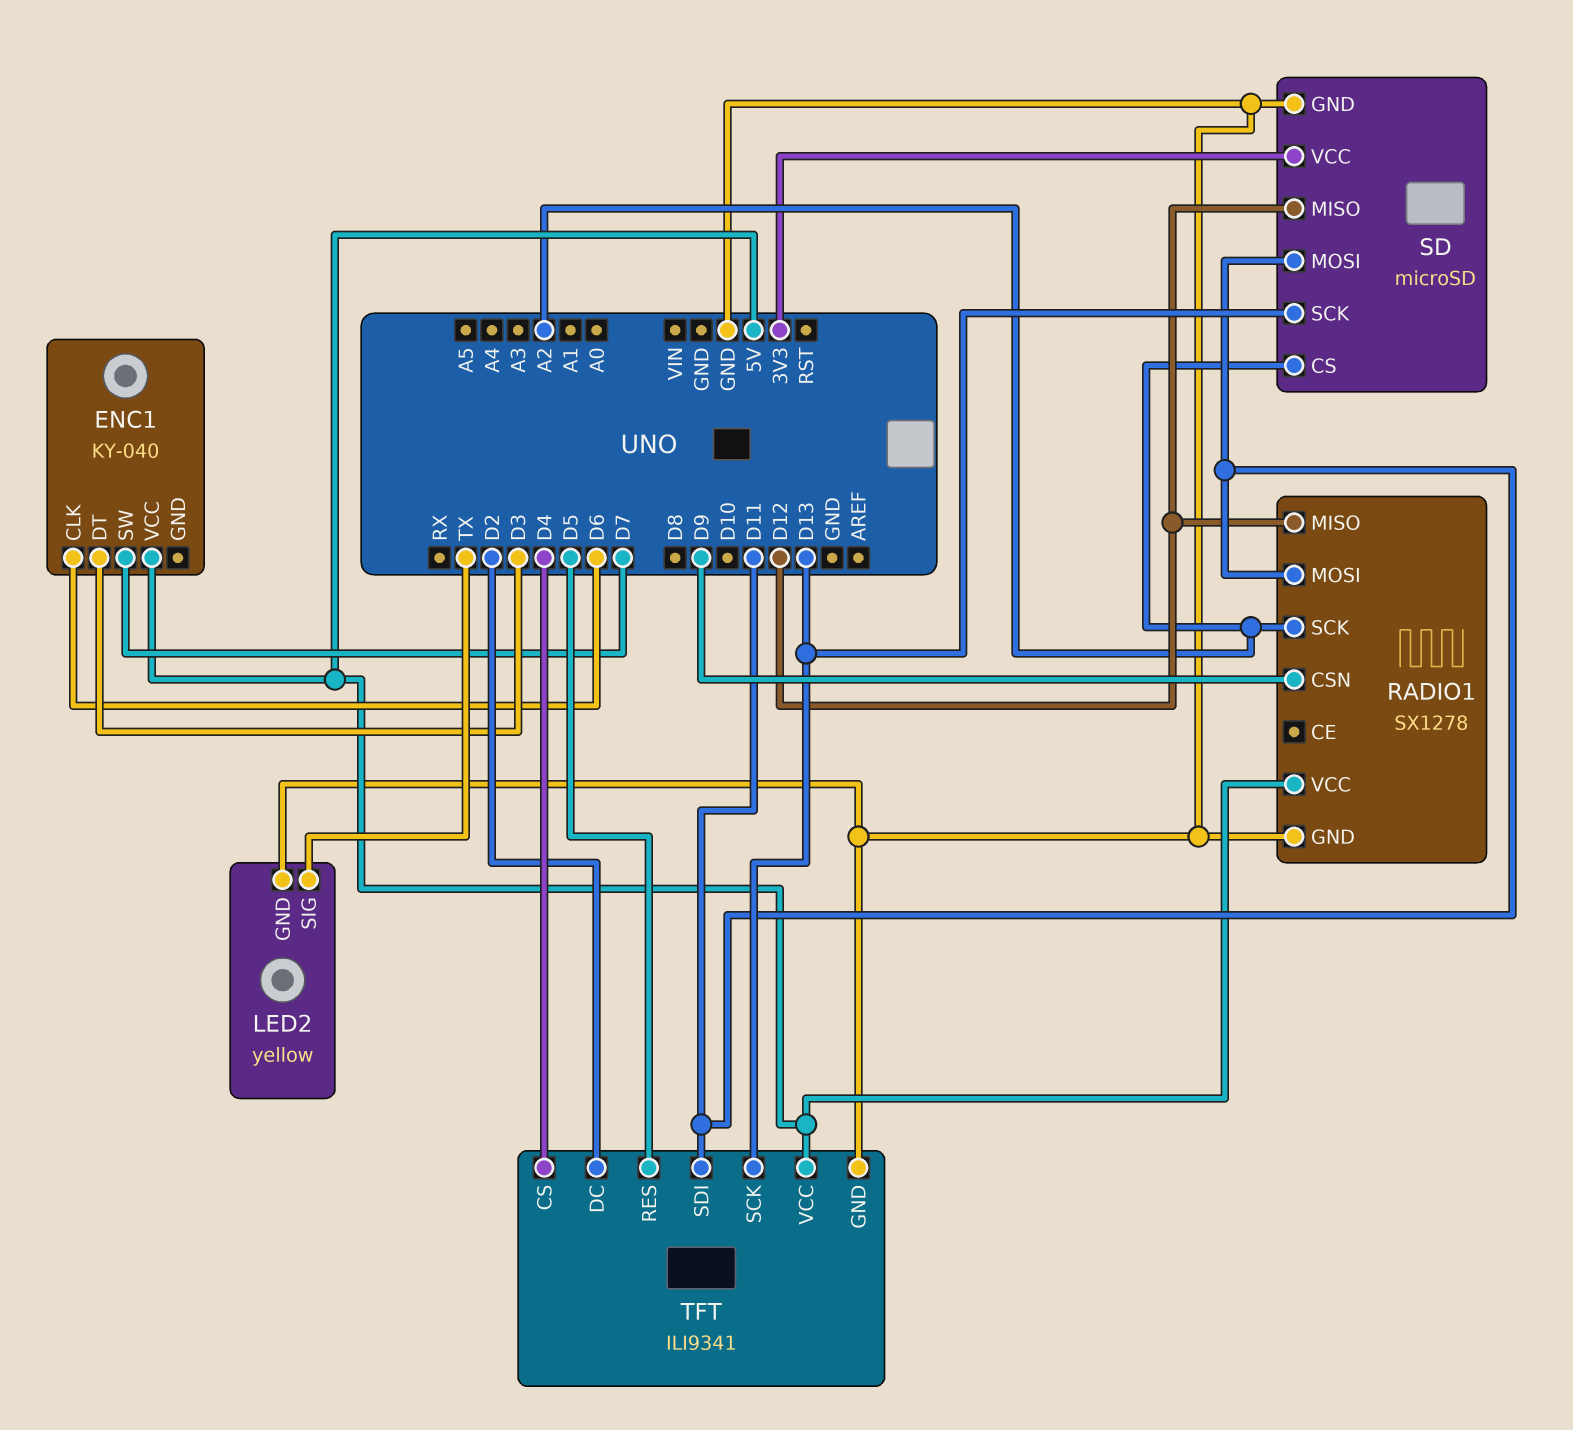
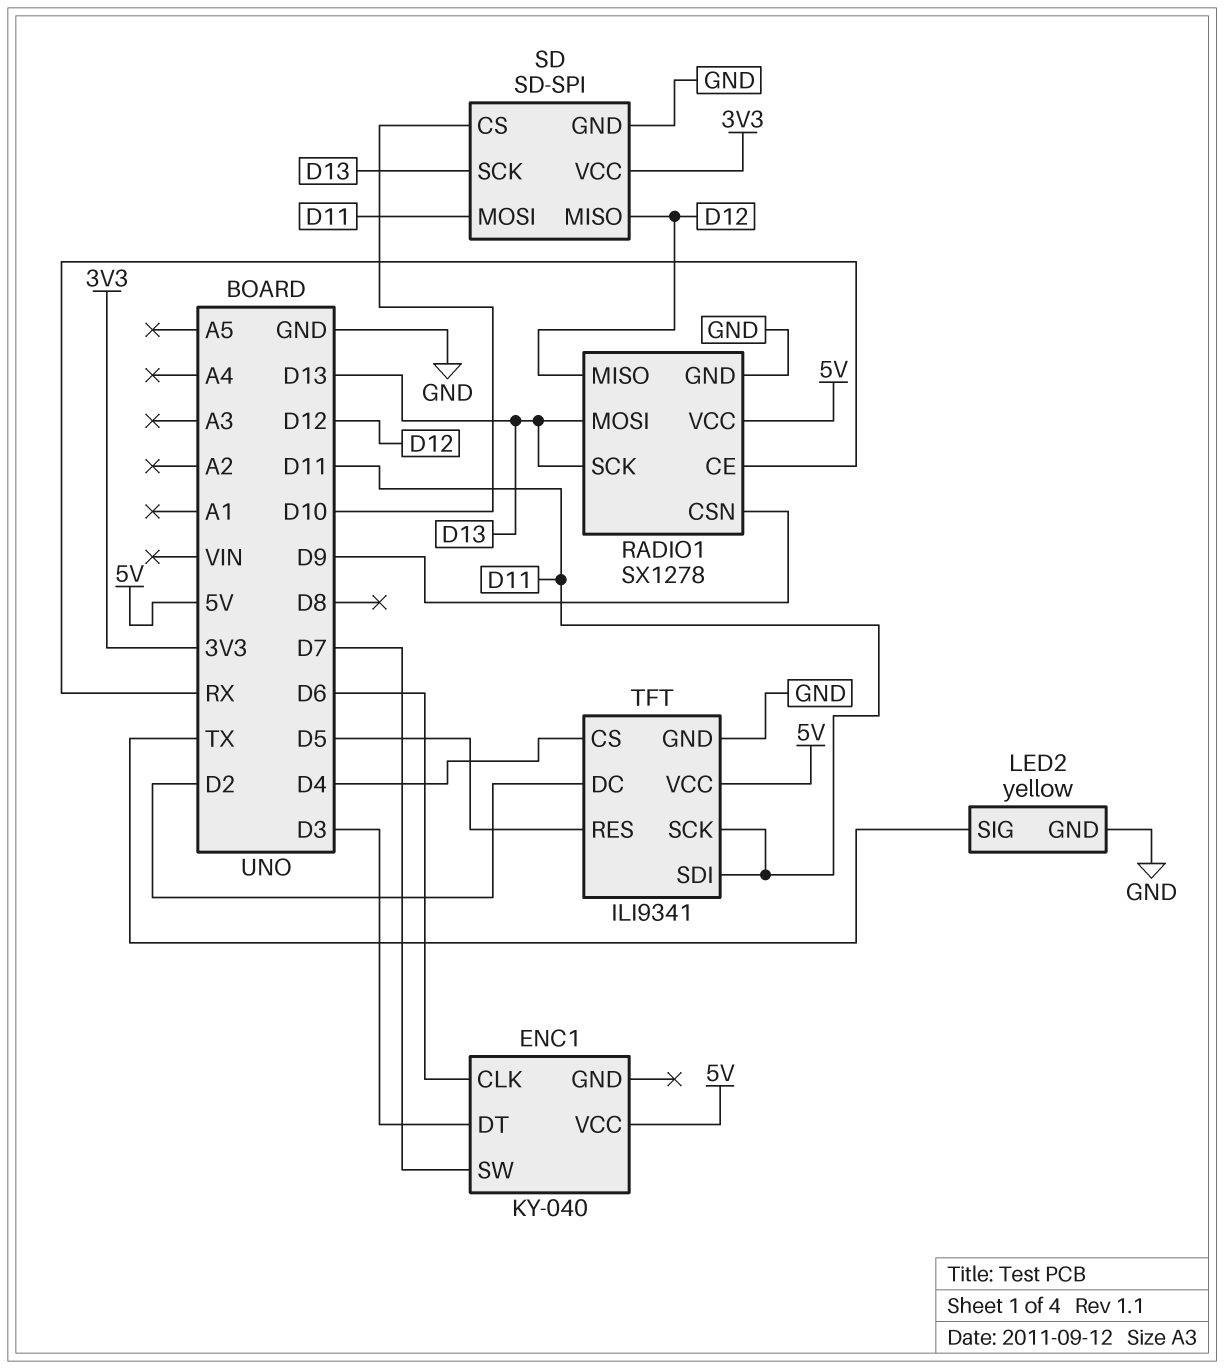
RADIO1 pin CE: none -> RX
RADIO1 pin MOSI: D11 -> D13
RADIO1 pin SCK: A2 -> D13
SD: microSD -> SD-SPI
SD pin CS: A2 -> D10
TFT pin SCK: D13 -> D11

